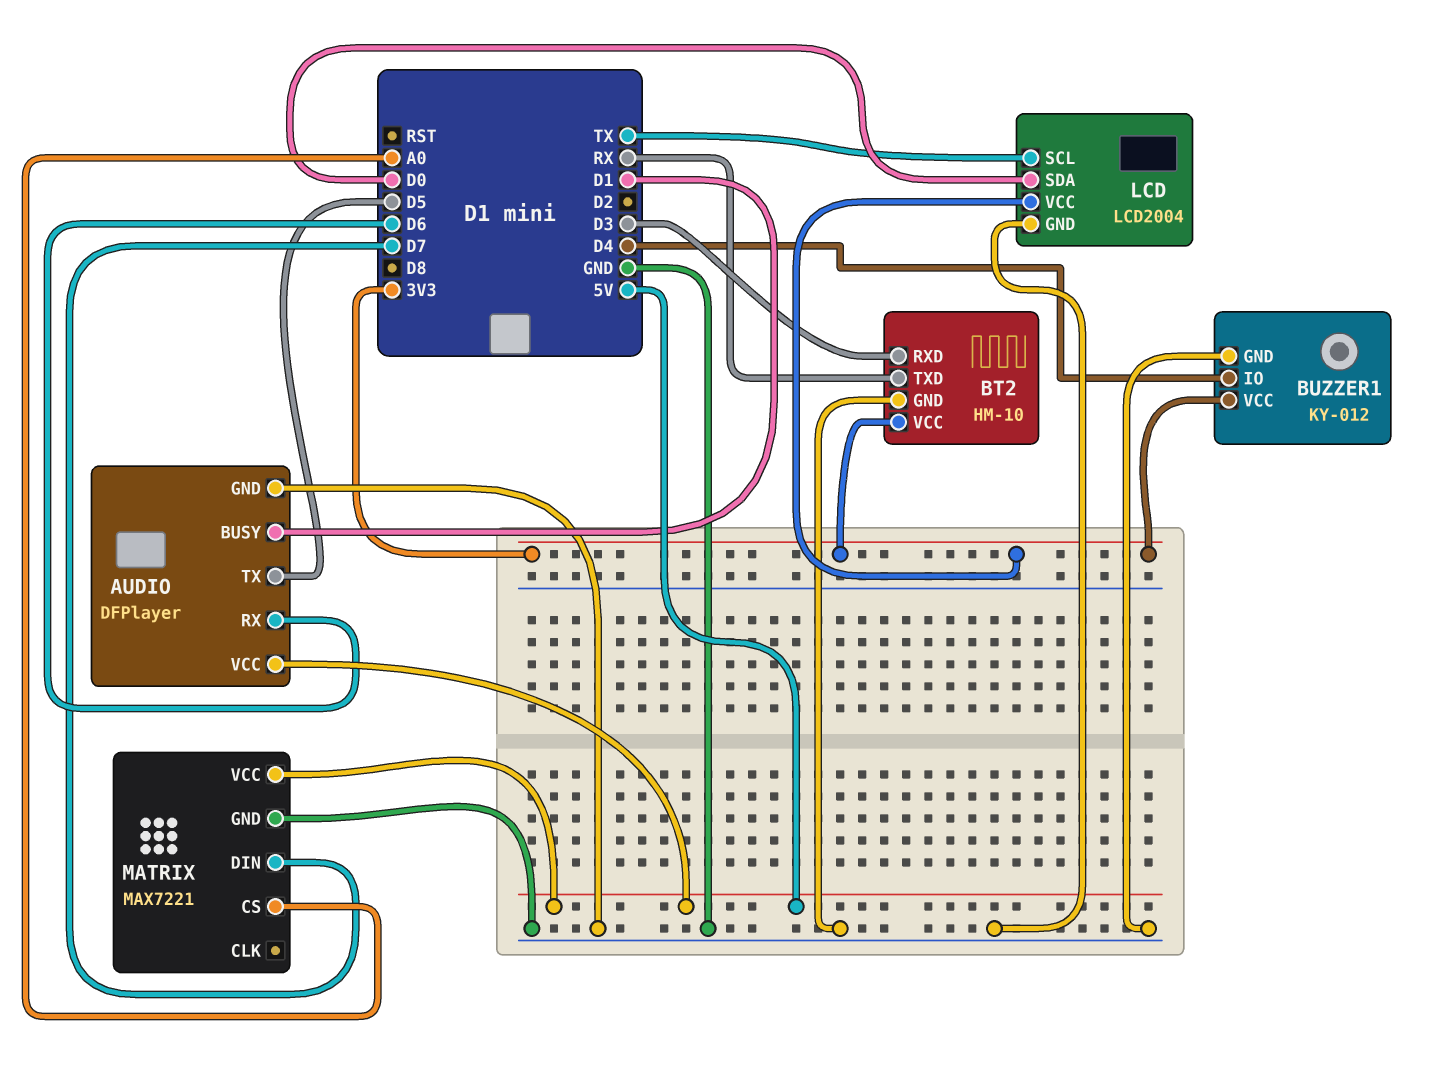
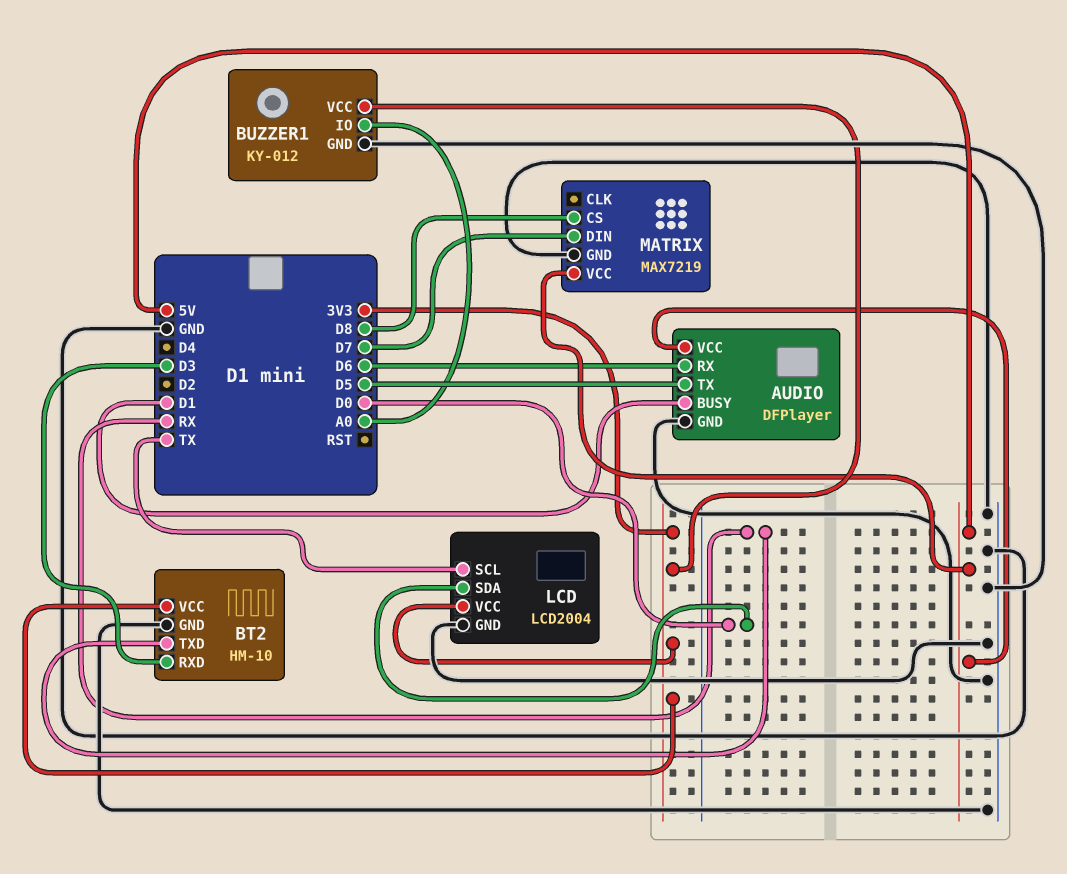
BUZZER1 pin IO: D4 -> A0
MATRIX: MAX7221 -> MAX7219
MATRIX pin CS: A0 -> D8

